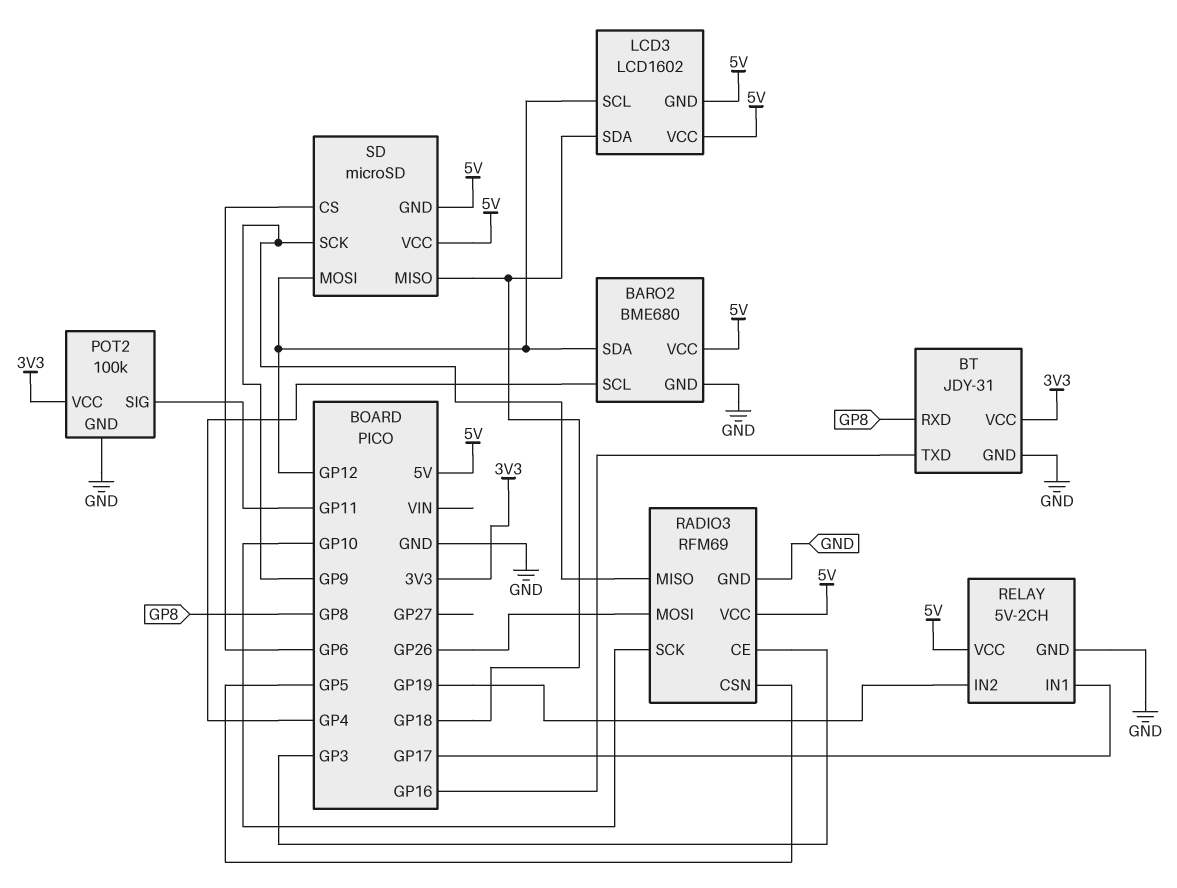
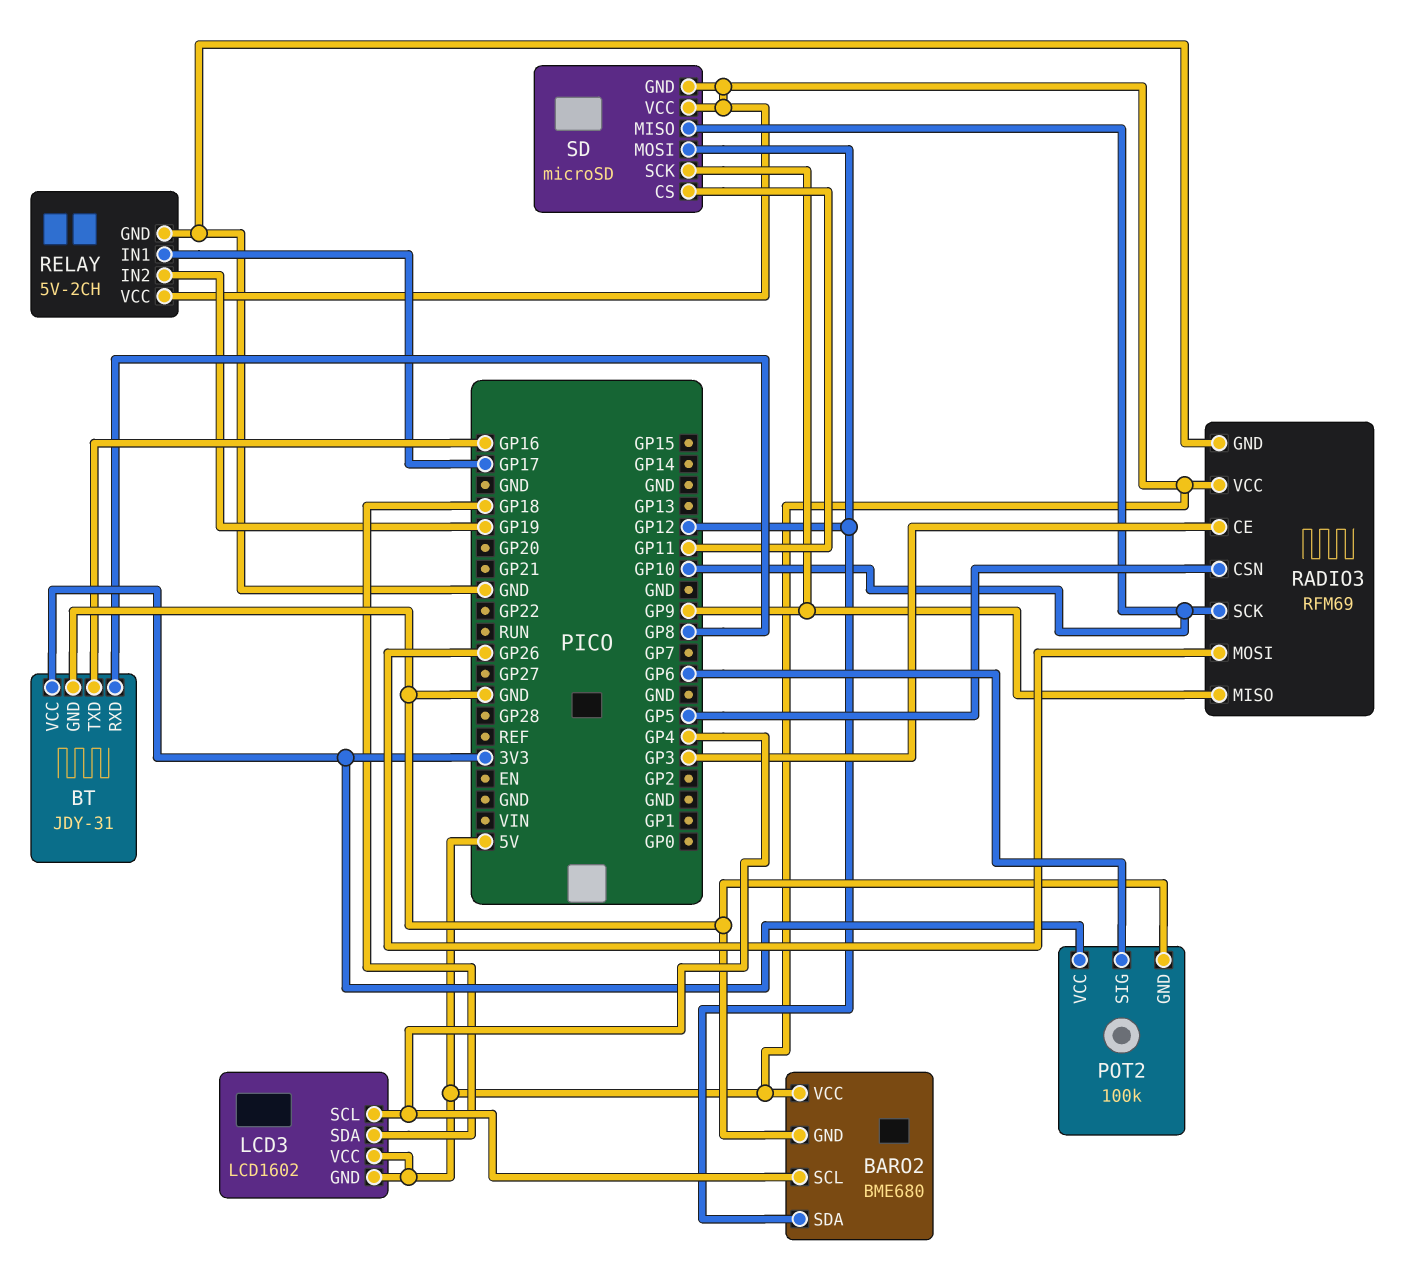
LCD3 pin SCL: GP12 -> GP4
POT2 pin SIG: GP11 -> GP6
SD pin CS: GP6 -> GP11
SD pin MISO: GP18 -> GP10

